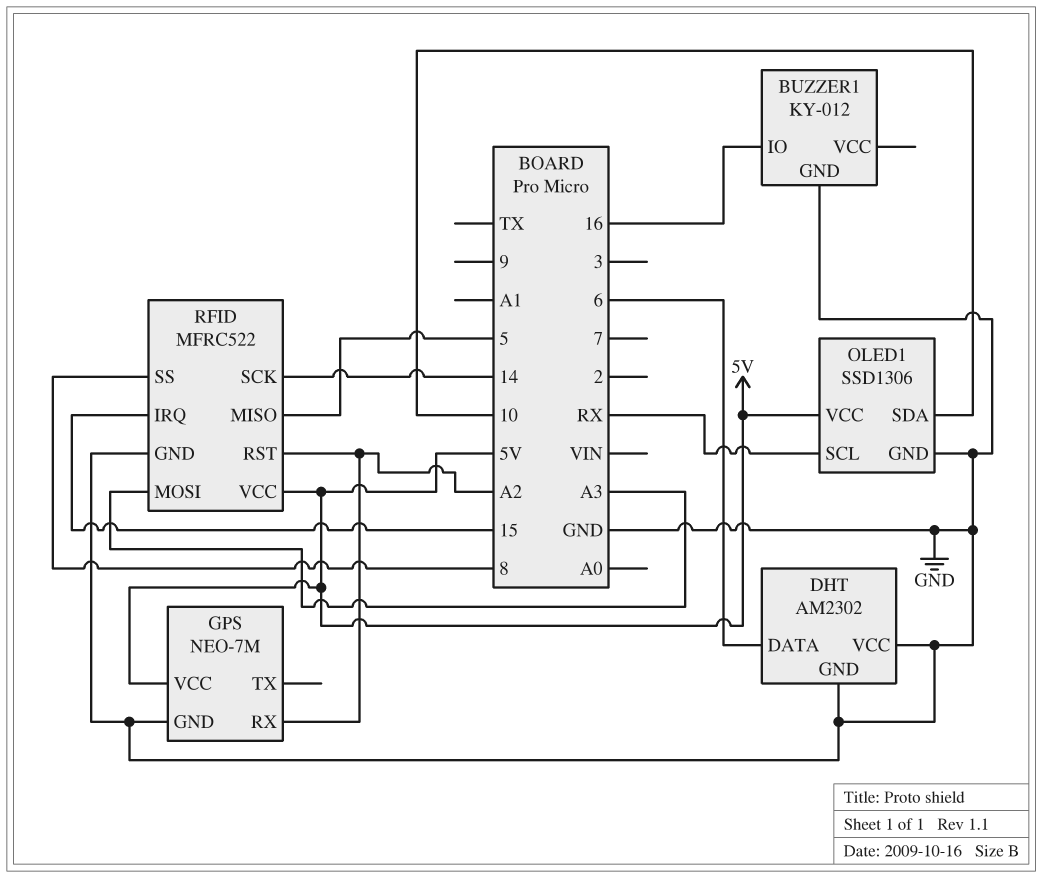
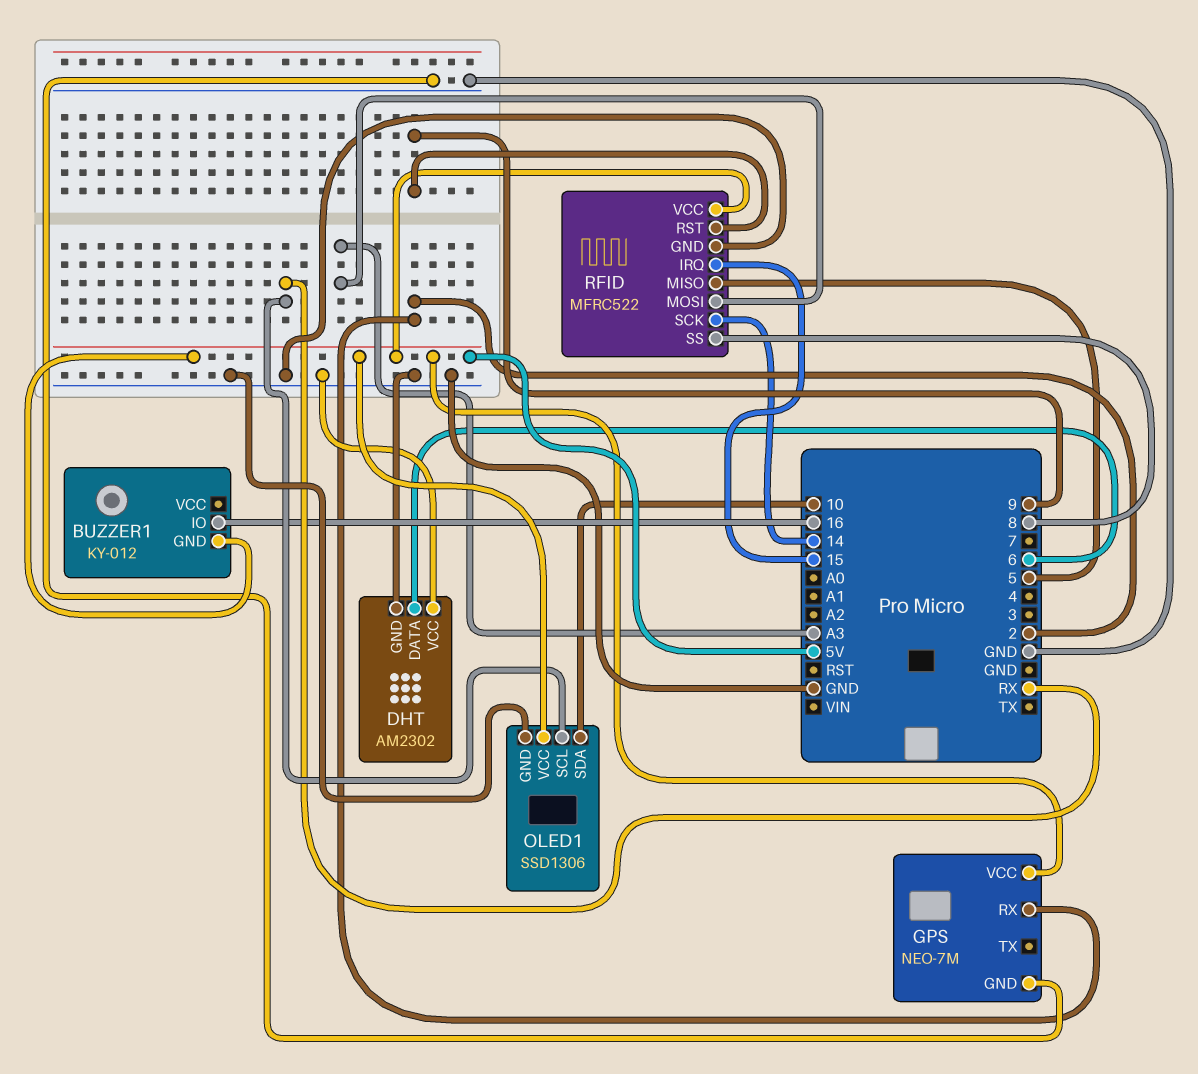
BUZZER1 pin GND: GND -> 5V
GPS pin RX: A2 -> 2
RFID pin RST: A2 -> 9

